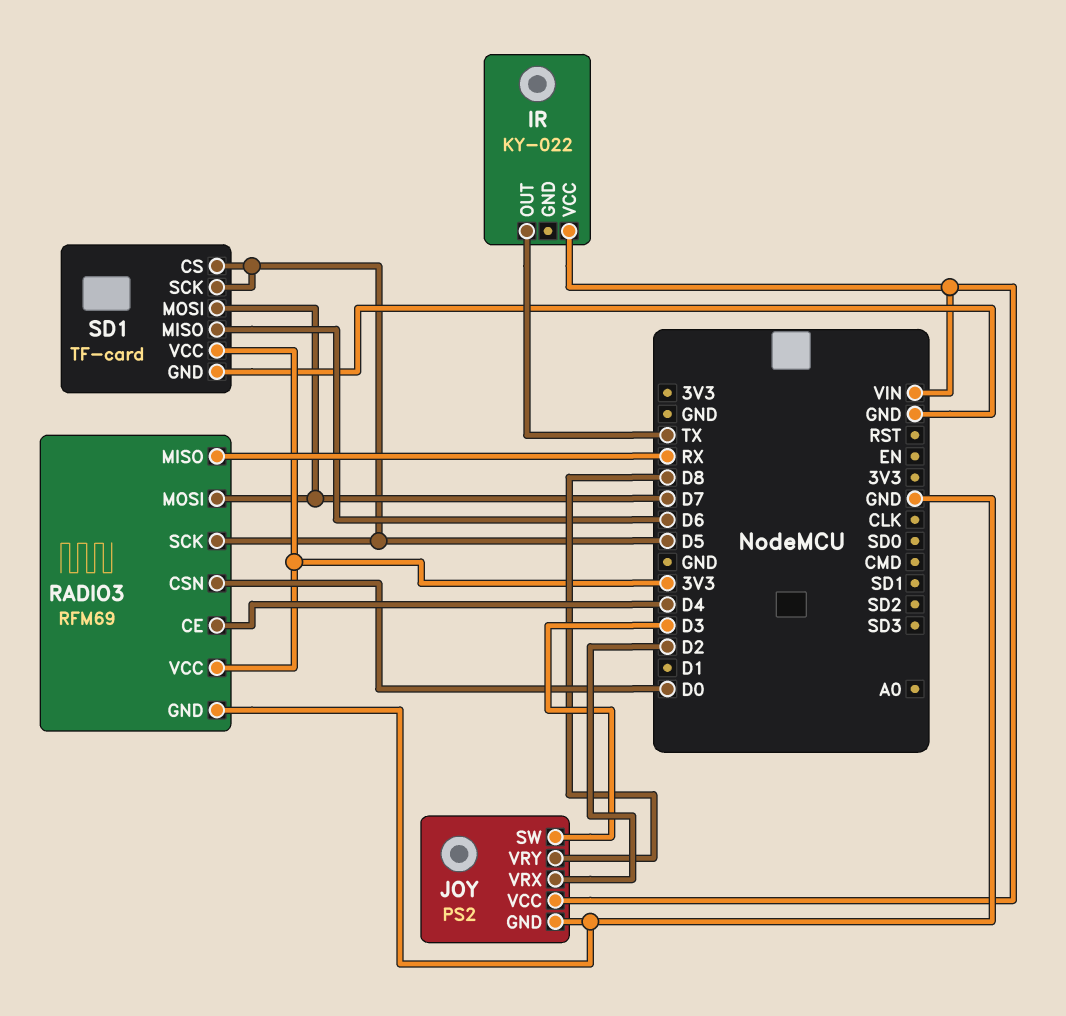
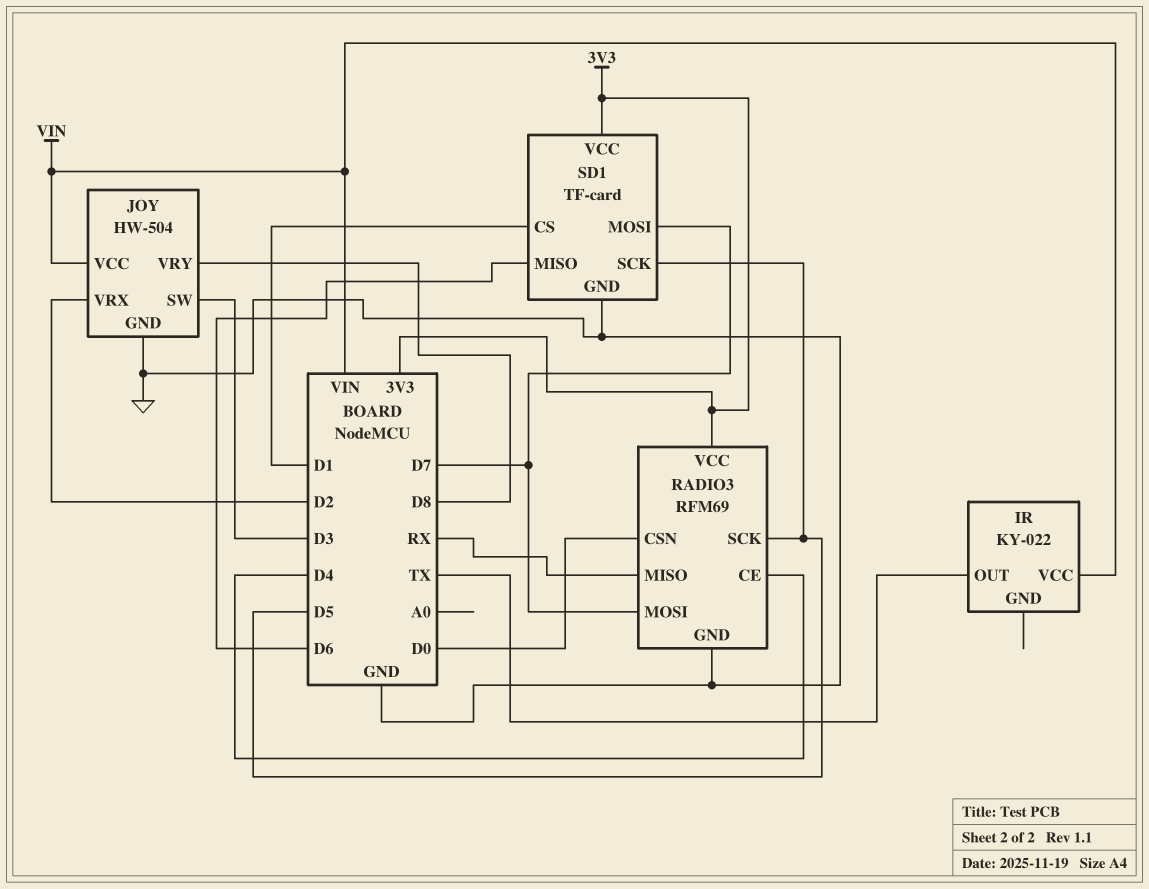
JOY: PS2 -> HW-504
SD1 pin CS: D5 -> D1

